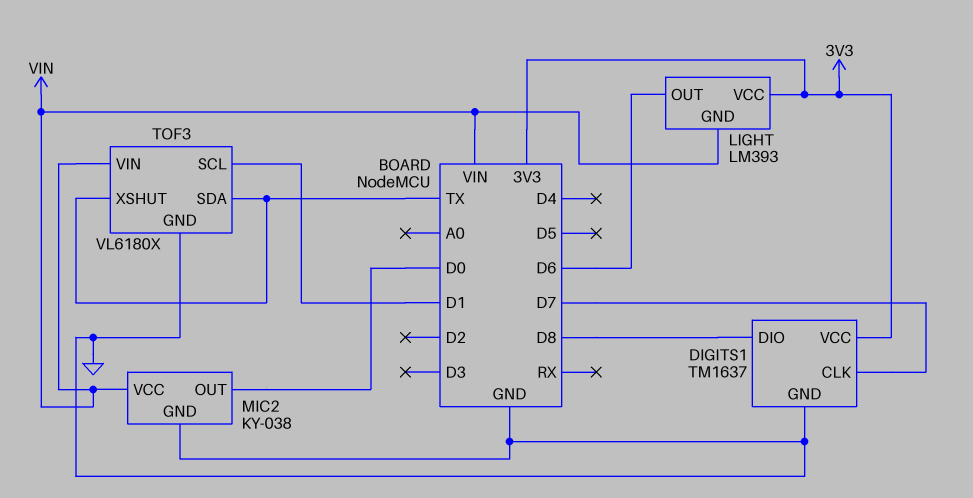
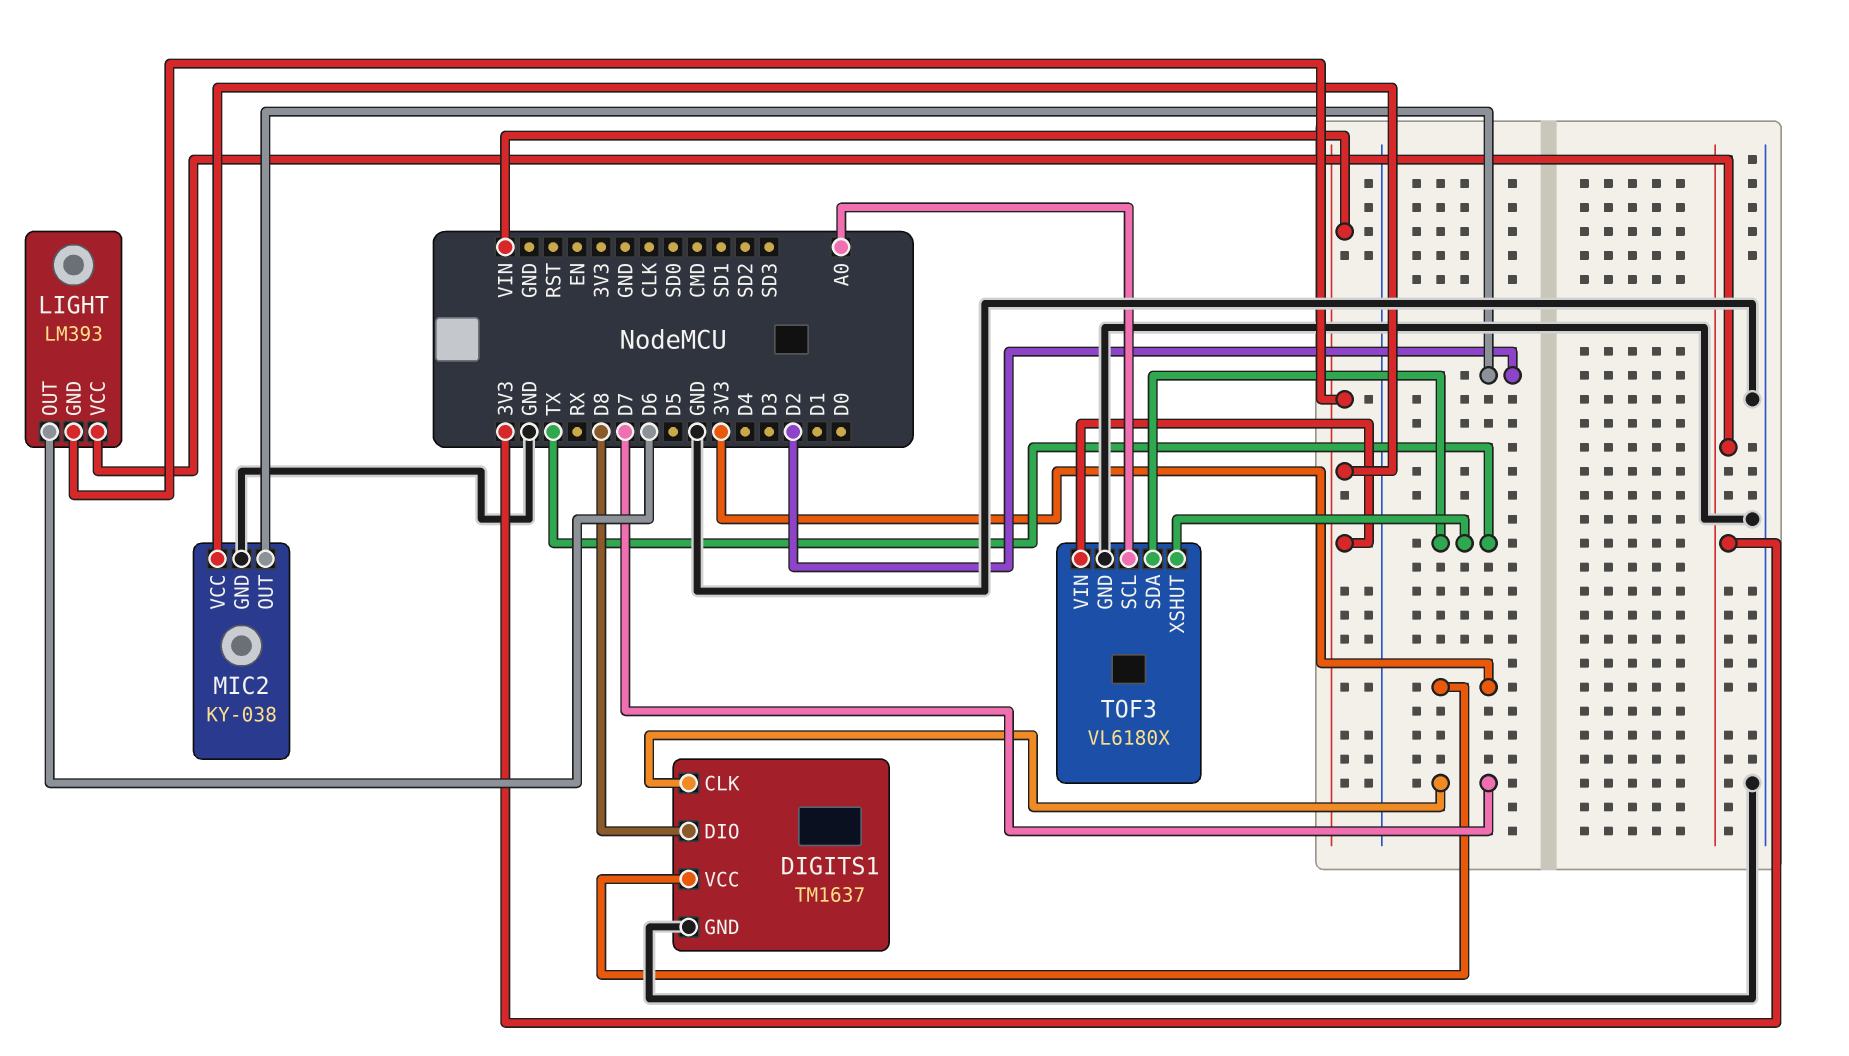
MIC2 pin OUT: D0 -> D2
TOF3 pin SCL: D1 -> A0

